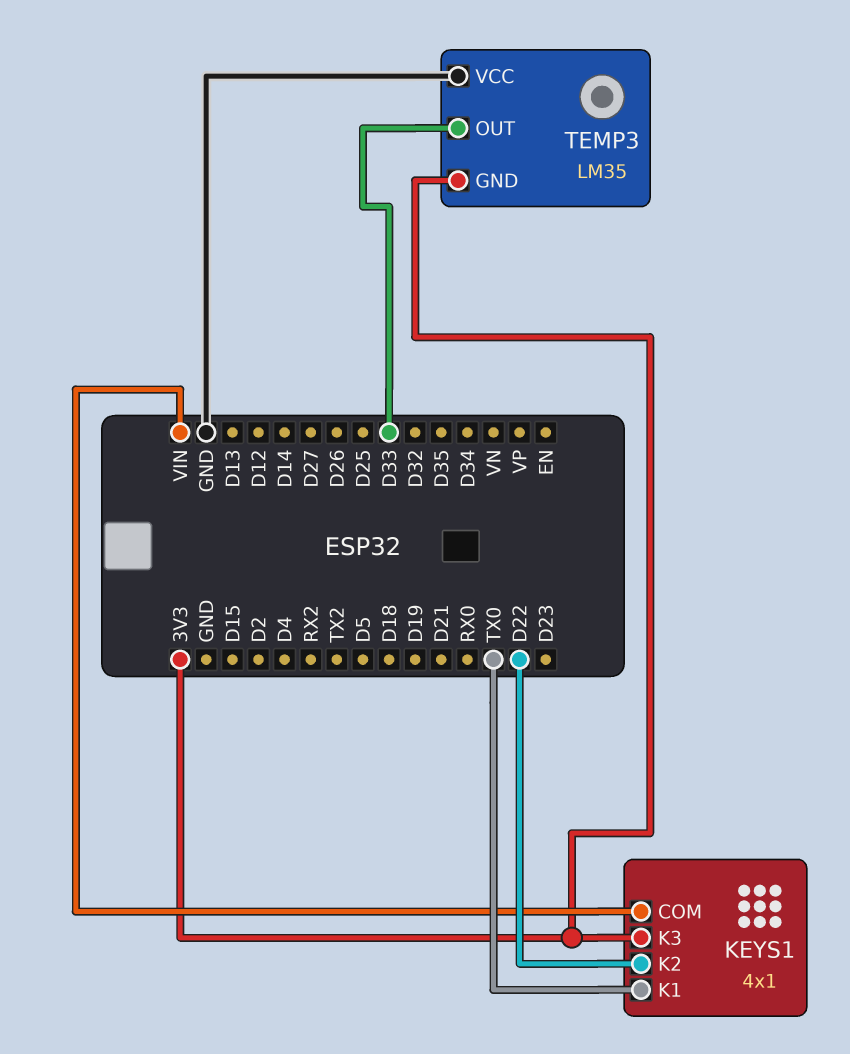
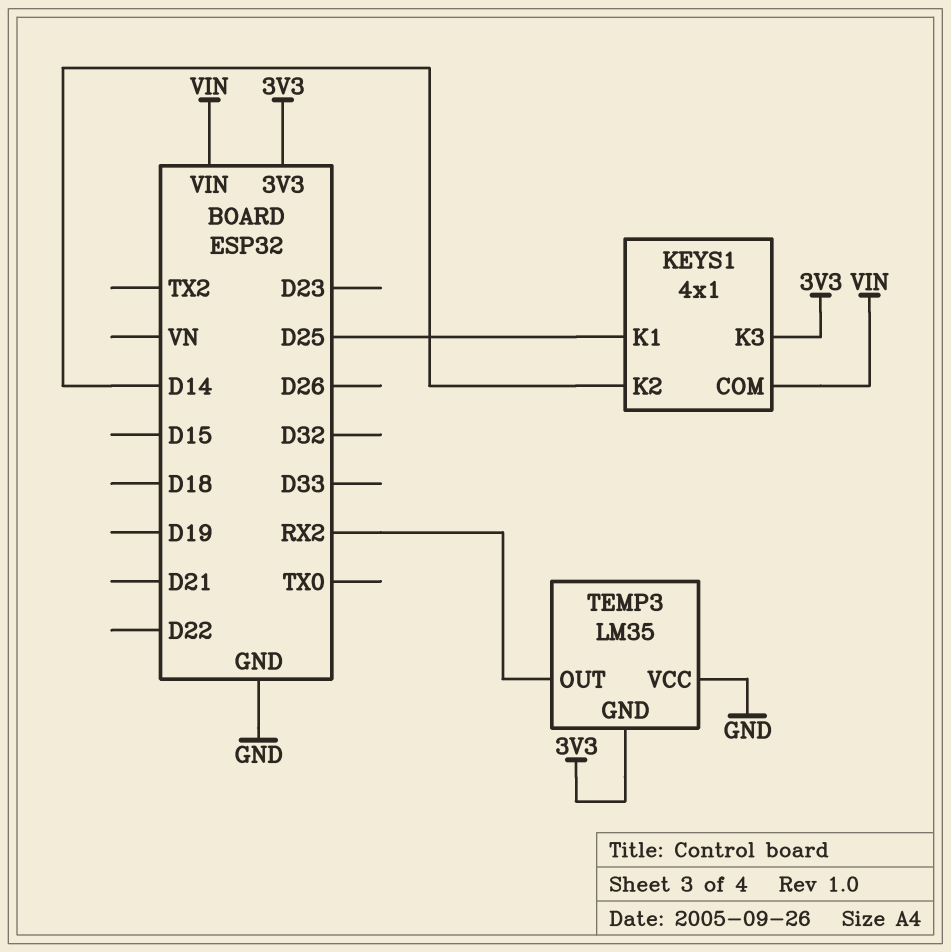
KEYS1 pin K1: TX0 -> D25
KEYS1 pin K2: D22 -> D14
TEMP3 pin OUT: D33 -> RX2

